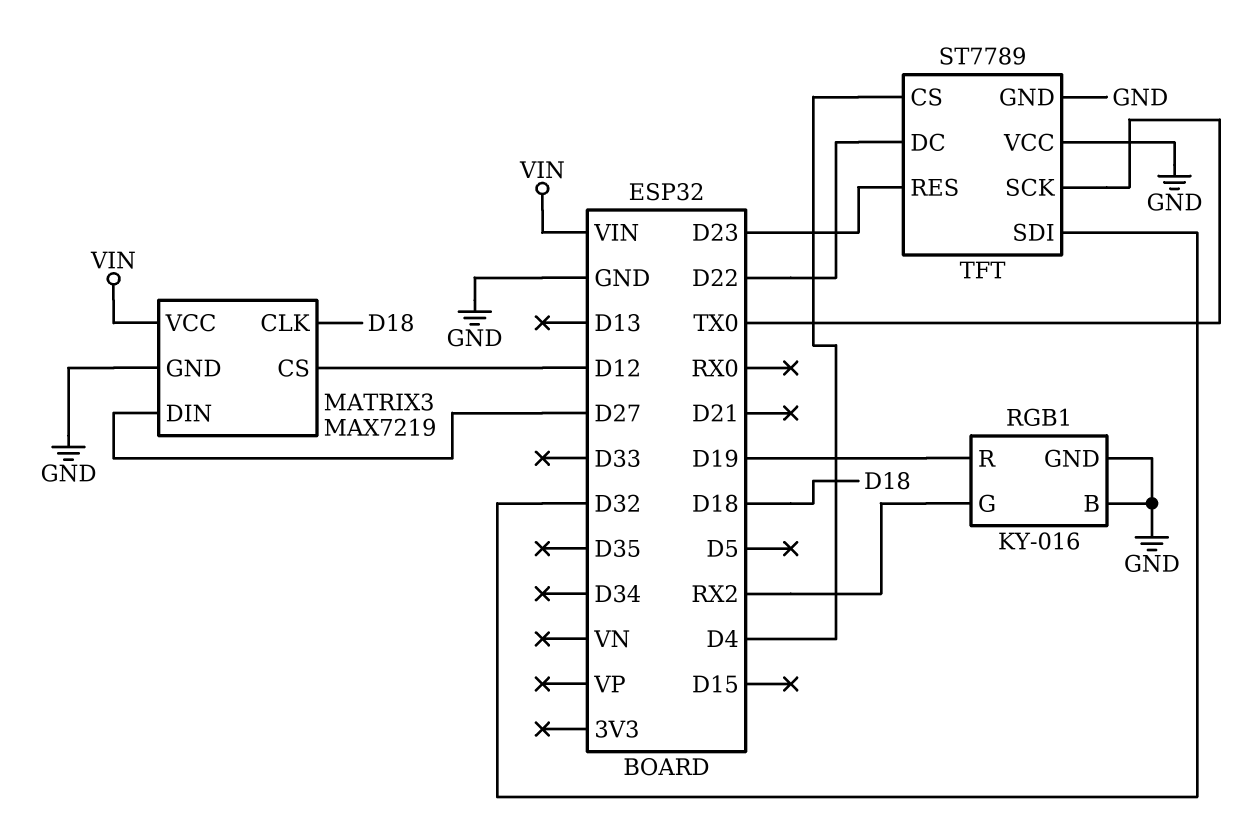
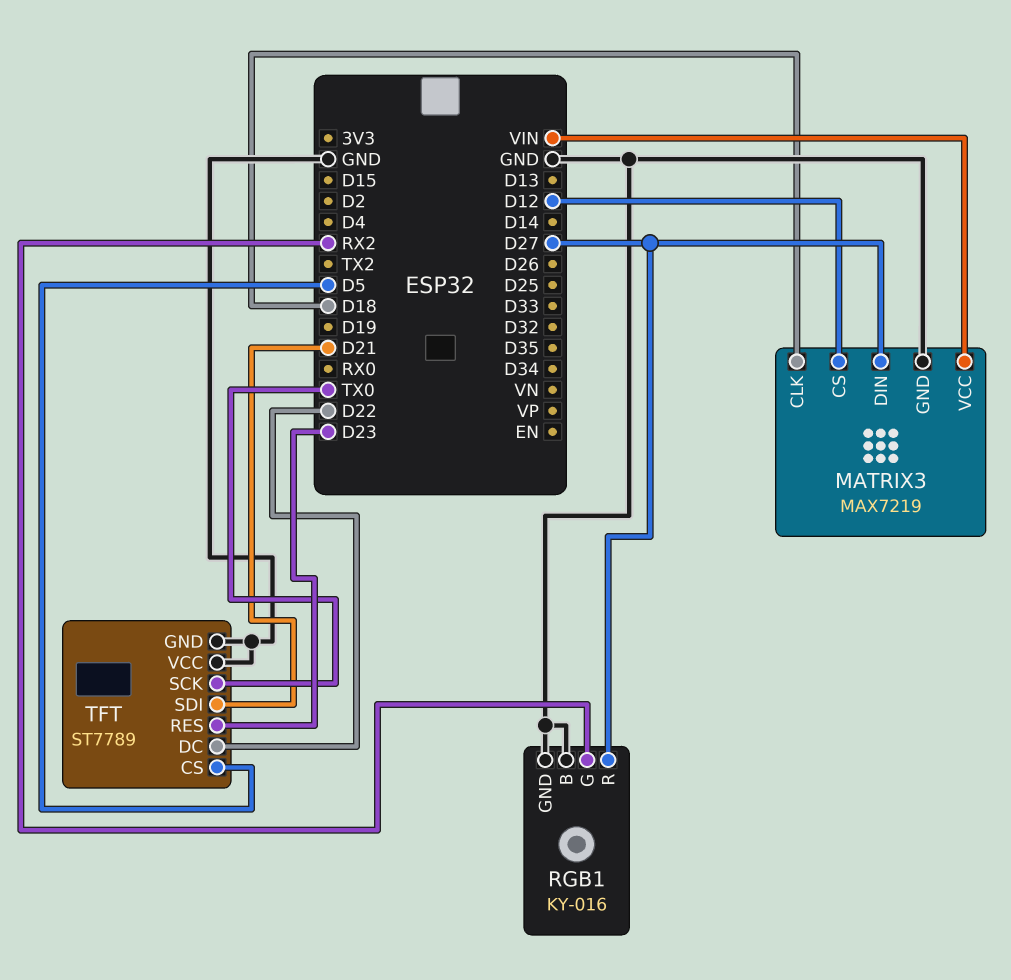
RGB1 pin R: D19 -> D27
TFT pin CS: D4 -> D5
TFT pin SDI: D32 -> D21

